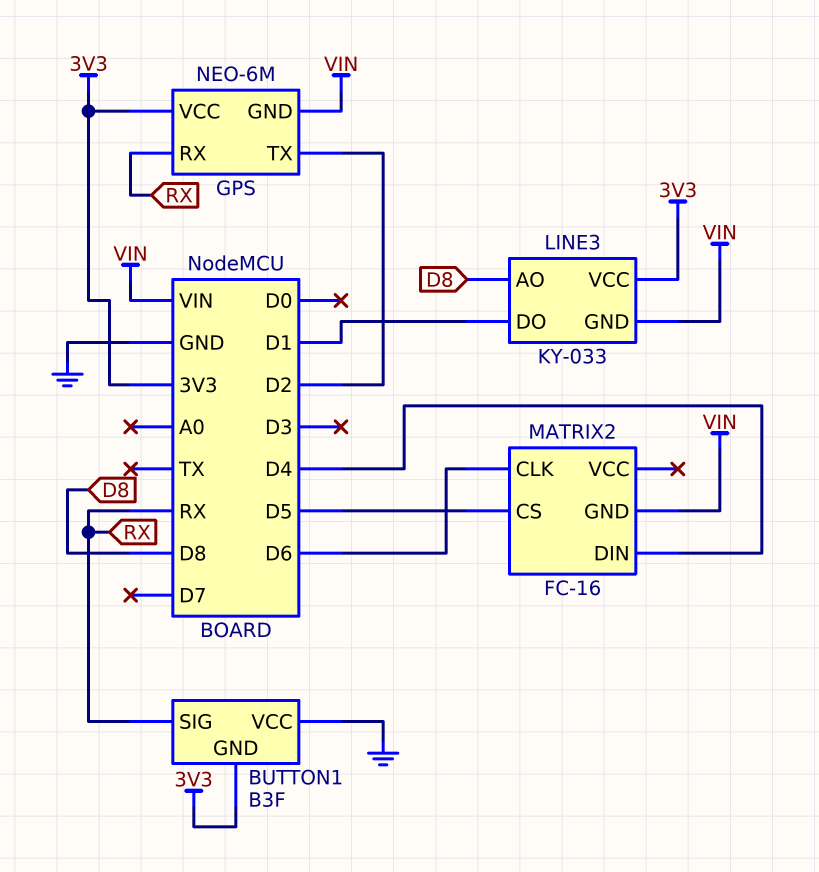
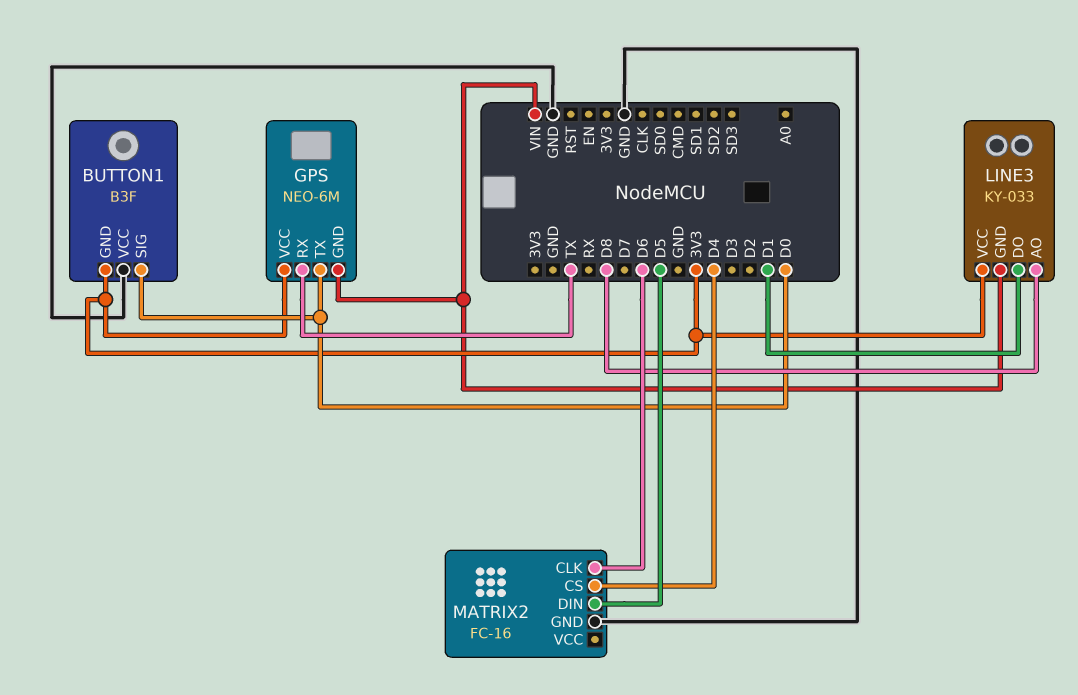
BUTTON1 pin SIG: RX -> D0
GPS pin RX: RX -> TX
GPS pin TX: D2 -> D0
MATRIX2 pin CS: D5 -> D4
MATRIX2 pin DIN: D4 -> D5
MATRIX2 pin GND: VIN -> GND

